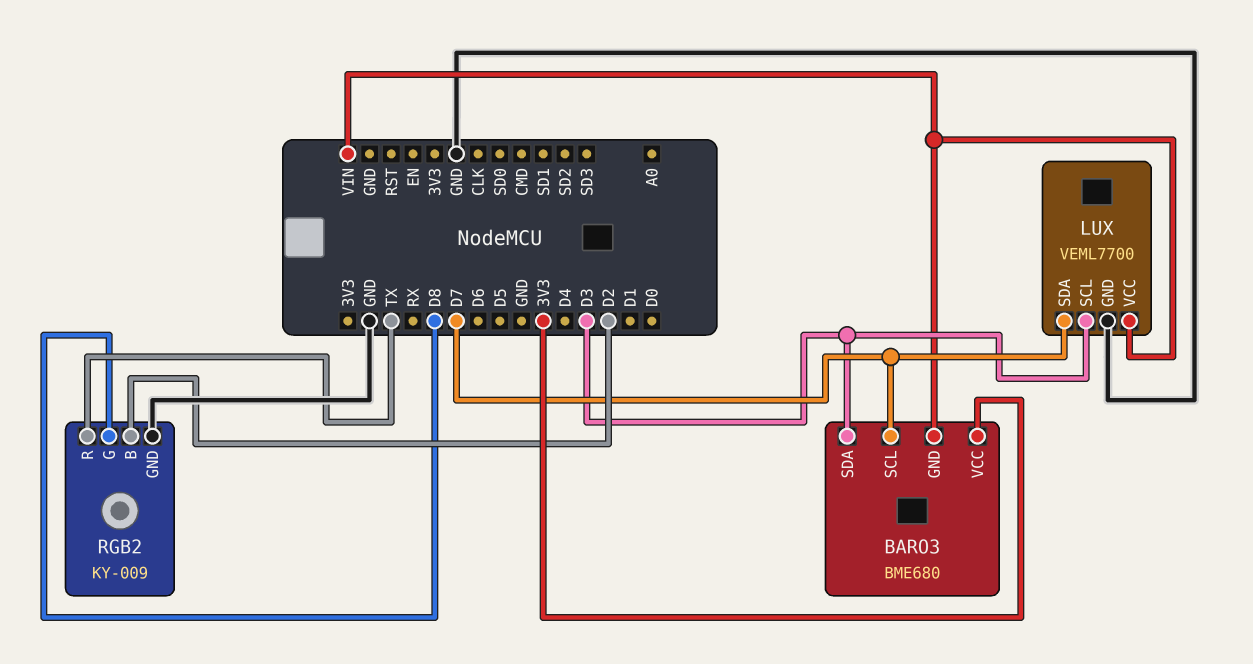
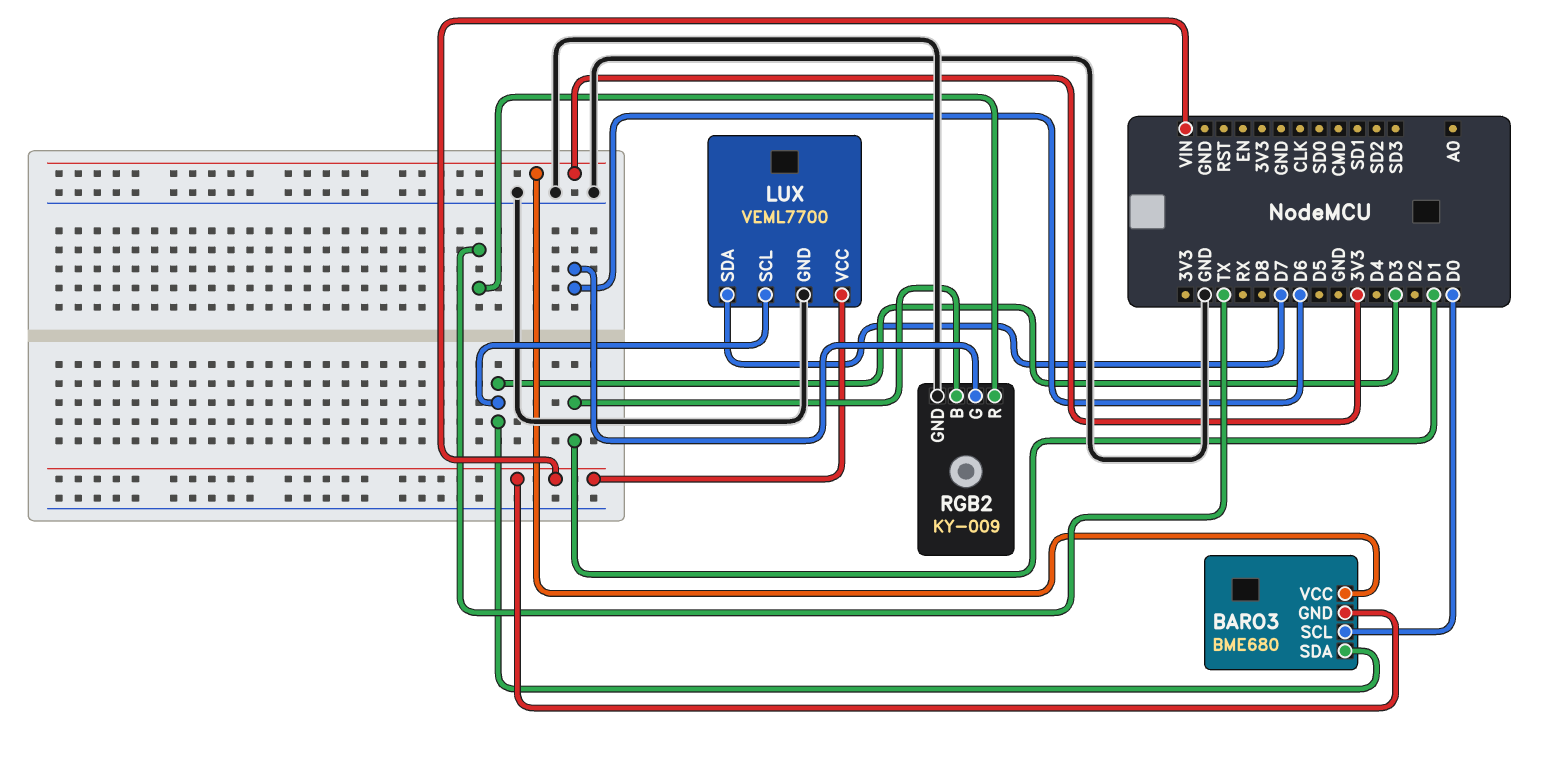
BARO3 pin SCL: D7 -> D0
RGB2 pin B: D2 -> D1
RGB2 pin G: D8 -> D6

